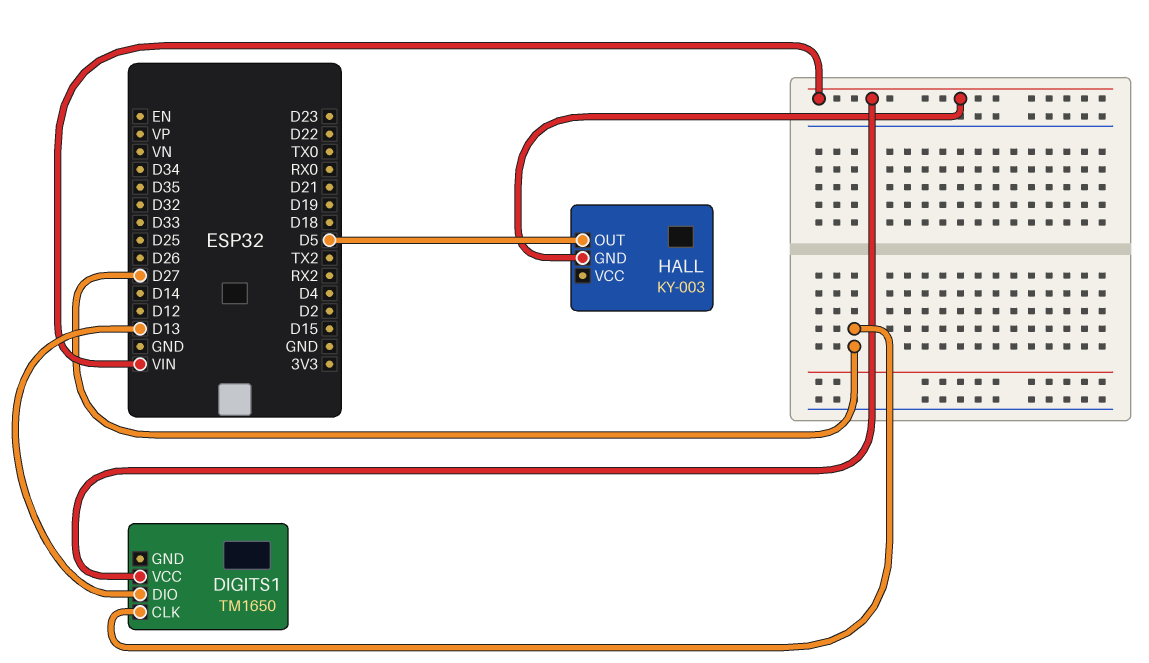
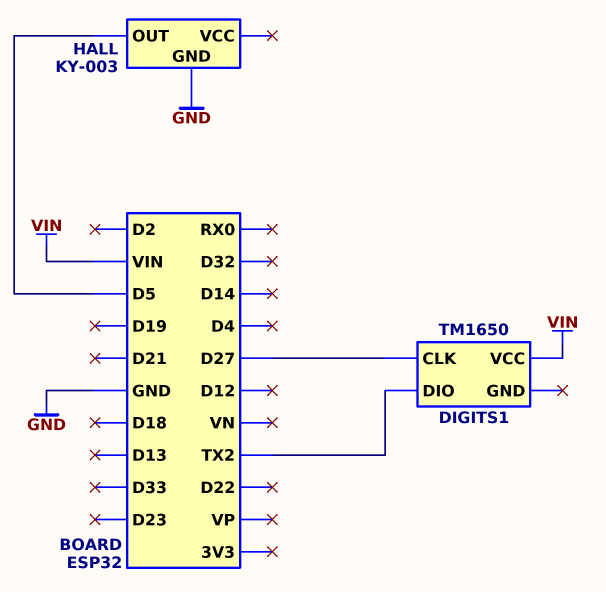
DIGITS1 pin DIO: D13 -> TX2
HALL pin GND: VIN -> GND

